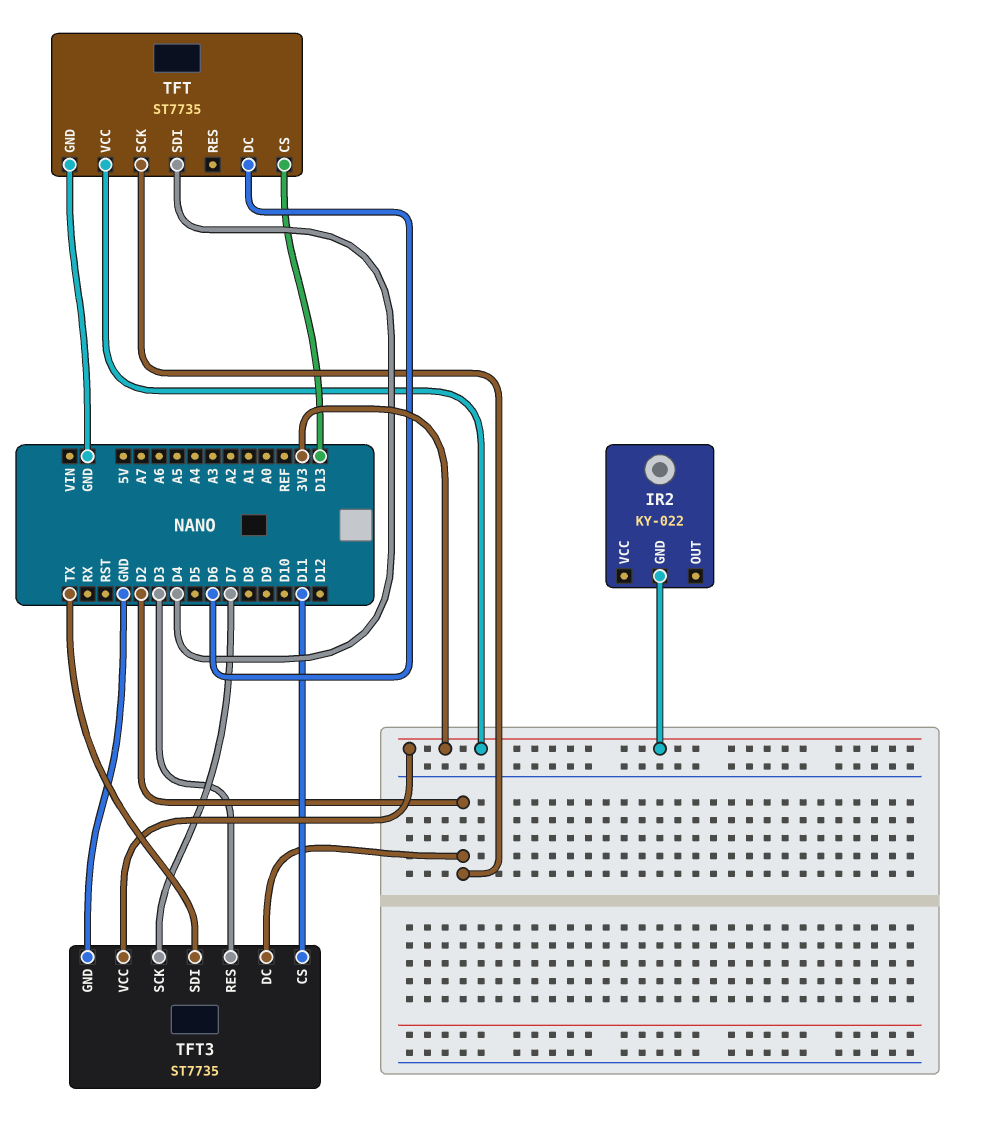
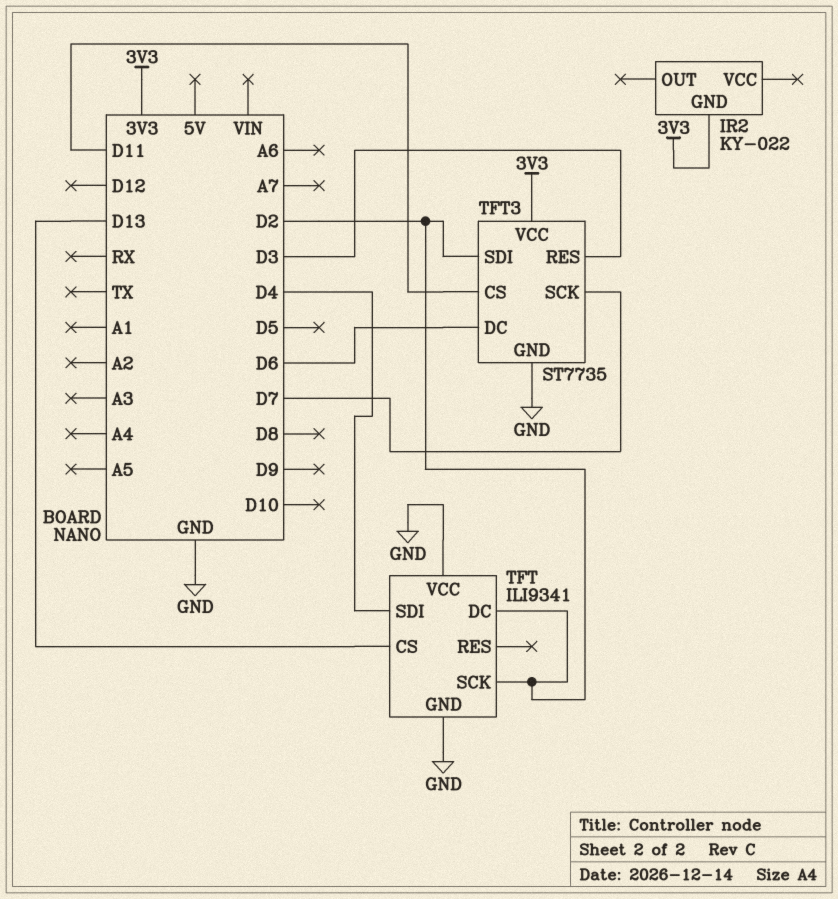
TFT: ST7735 -> ILI9341
TFT pin DC: D6 -> D2
TFT pin VCC: 3V3 -> GND
TFT3 pin DC: D2 -> D6
TFT3 pin SDI: TX -> D2

